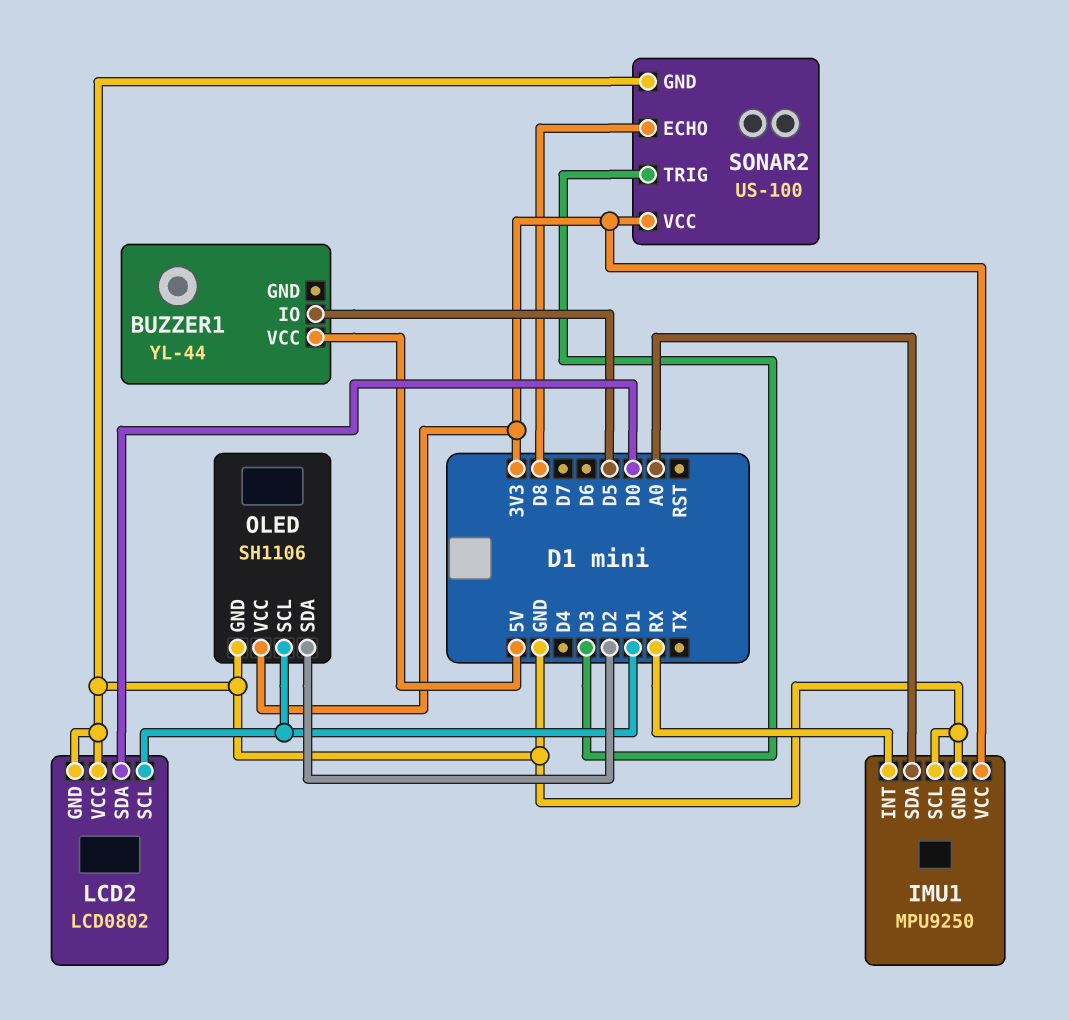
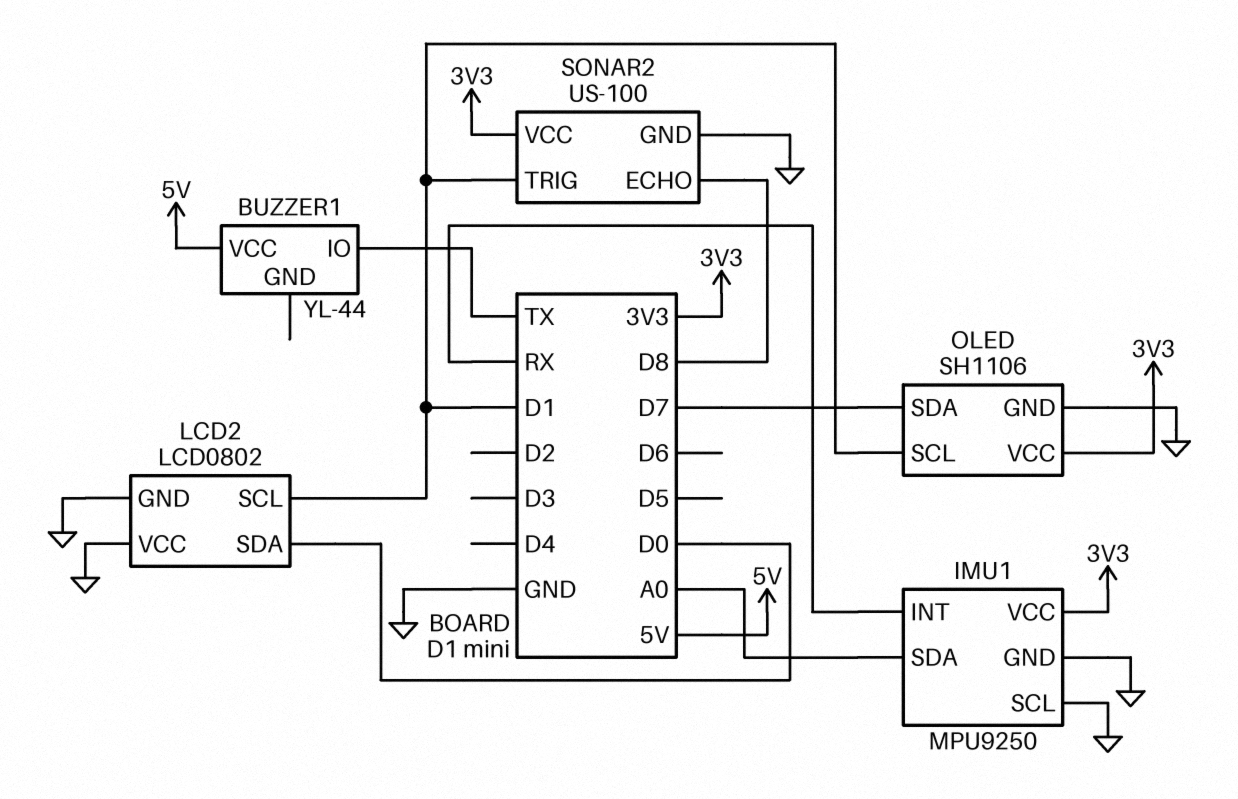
BUZZER1 pin IO: D5 -> TX
OLED pin SDA: D2 -> D7
SONAR2 pin TRIG: D3 -> D1

